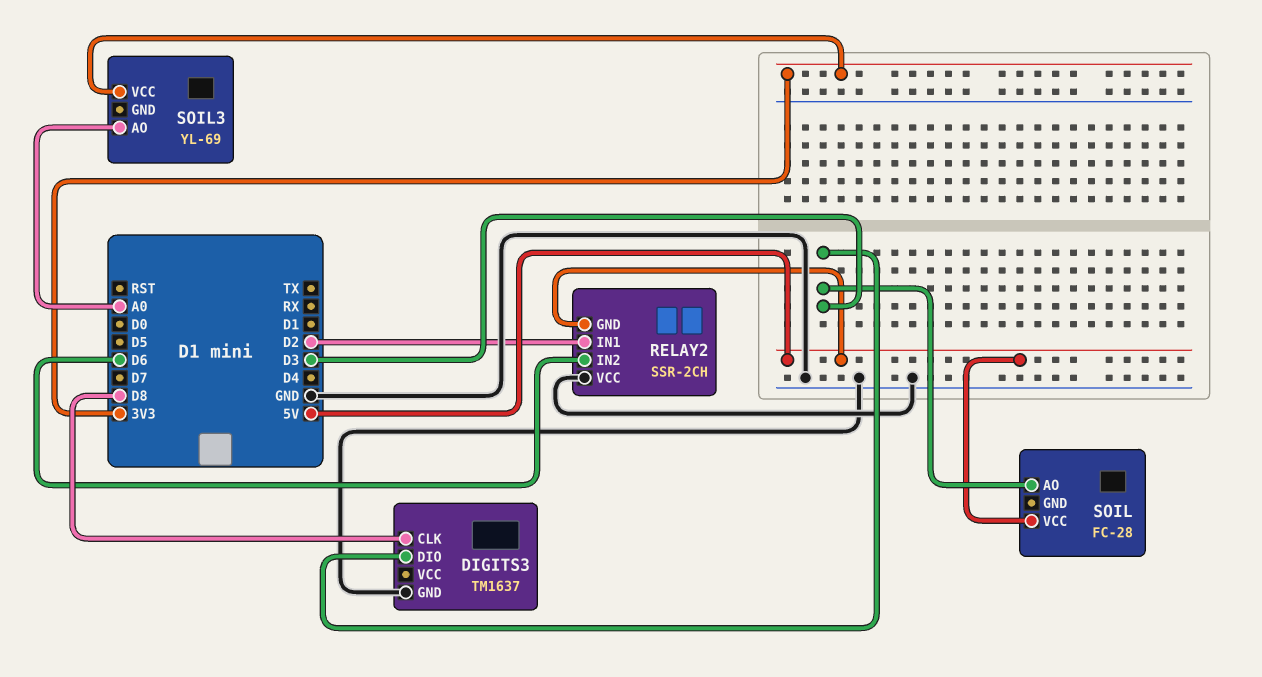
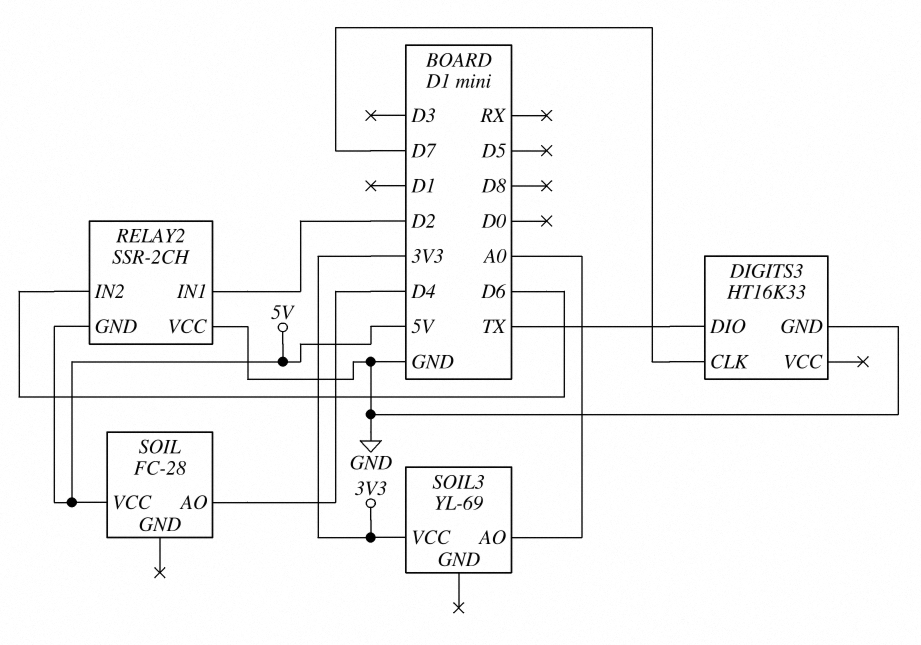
DIGITS3: TM1637 -> HT16K33
DIGITS3 pin CLK: D8 -> D7
DIGITS3 pin DIO: D3 -> TX
SOIL pin AO: D3 -> D4

